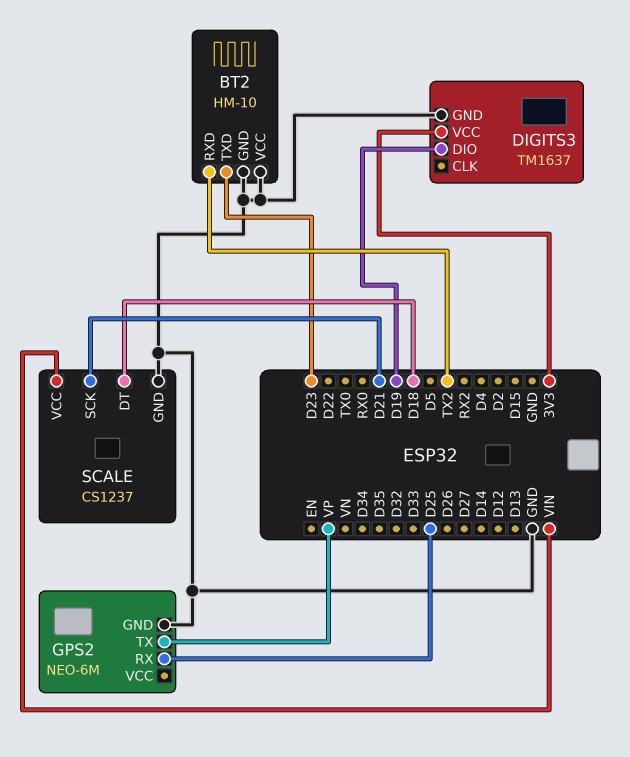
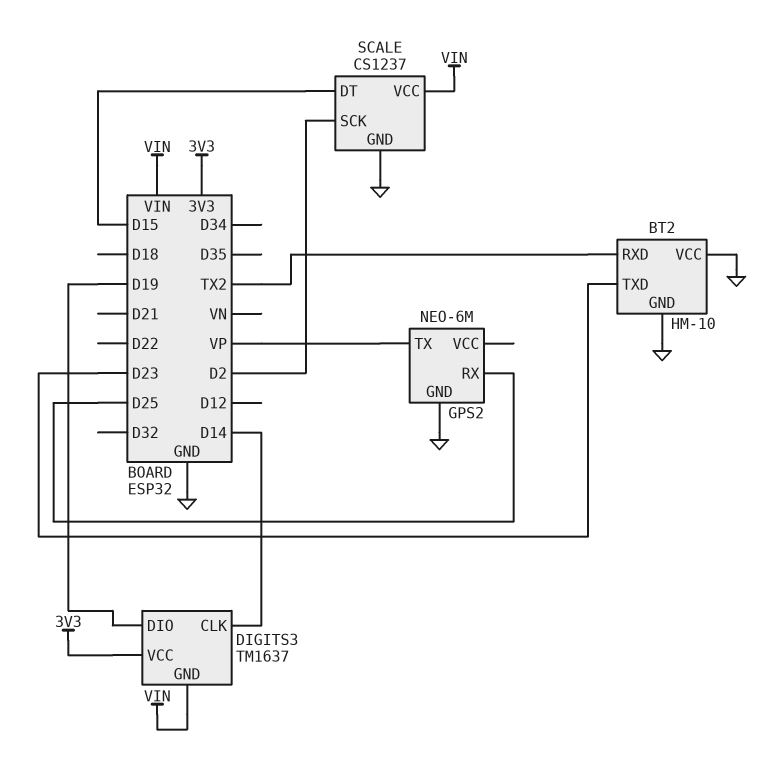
DIGITS3 pin CLK: none -> D14
DIGITS3 pin GND: GND -> VIN
SCALE pin DT: D18 -> D15
SCALE pin SCK: D21 -> D2

